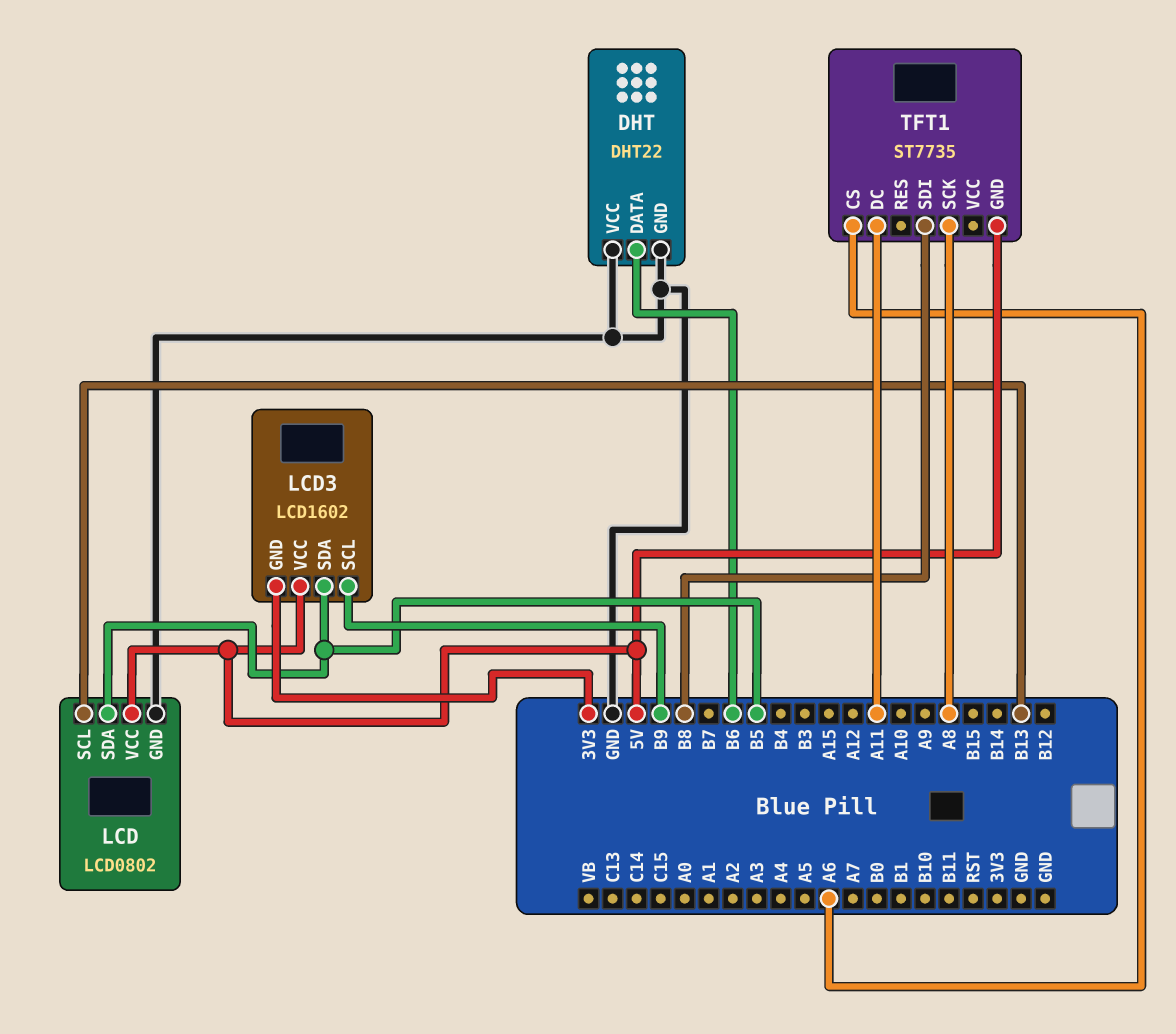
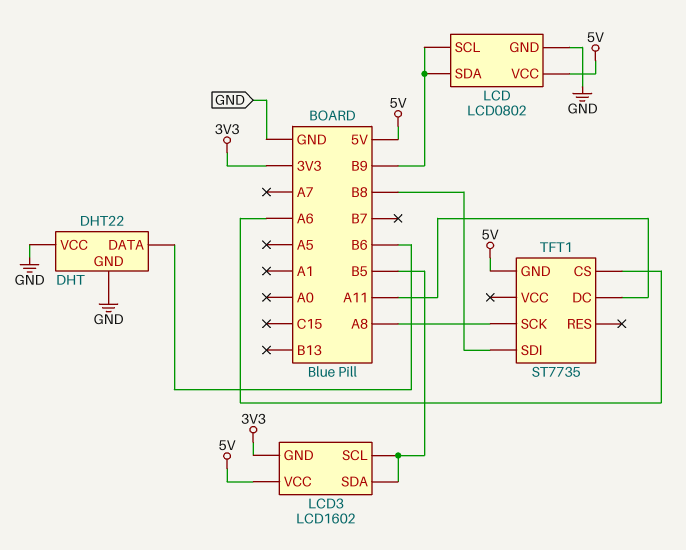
LCD pin SCL: B13 -> B9
LCD pin SDA: B5 -> B9
LCD3 pin SCL: B9 -> B5

